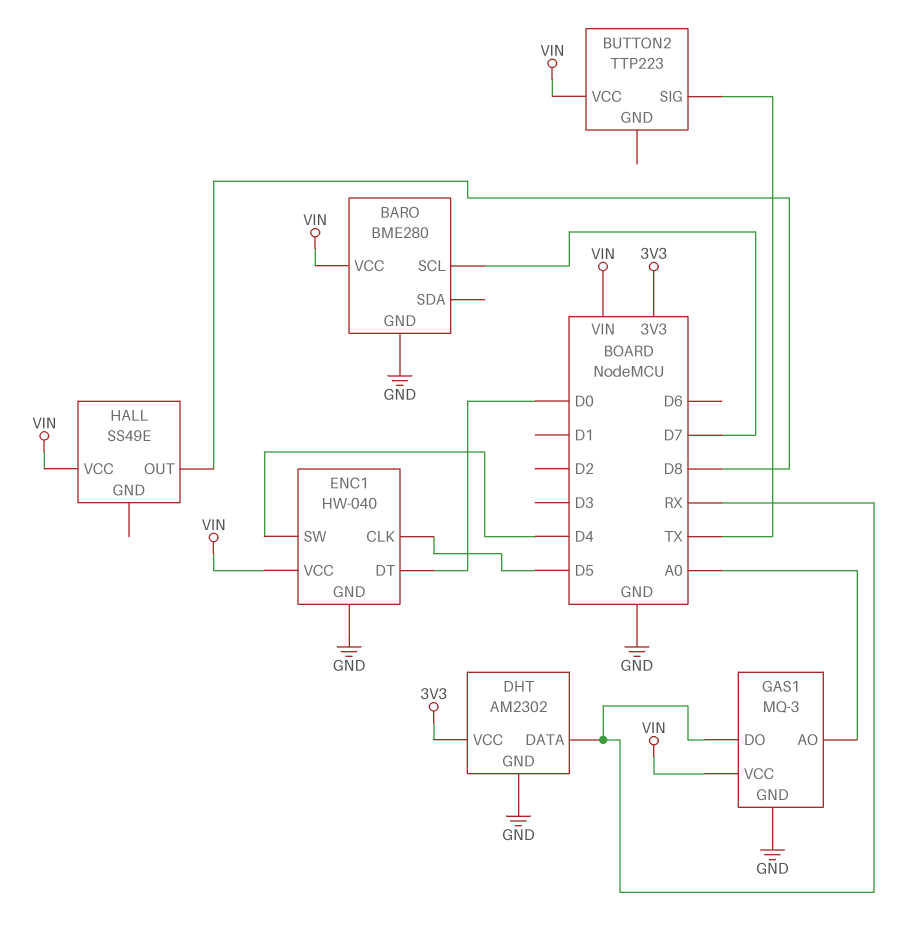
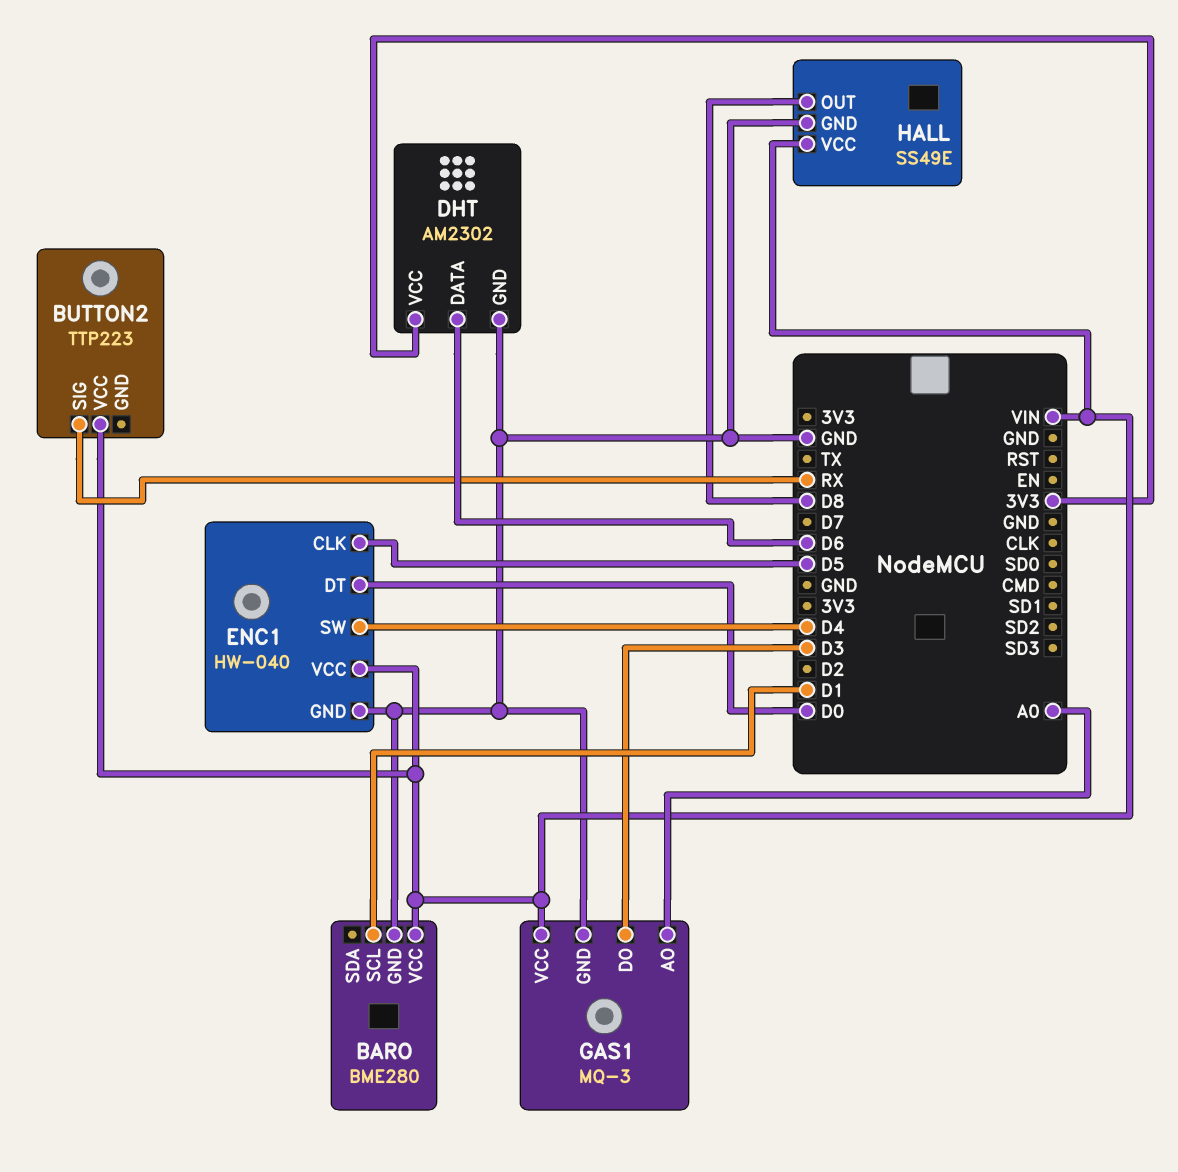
BARO pin SCL: D7 -> D1
BUTTON2 pin SIG: TX -> RX
DHT pin DATA: RX -> D6
GAS1 pin DO: RX -> D3
HALL pin GND: none -> GND

